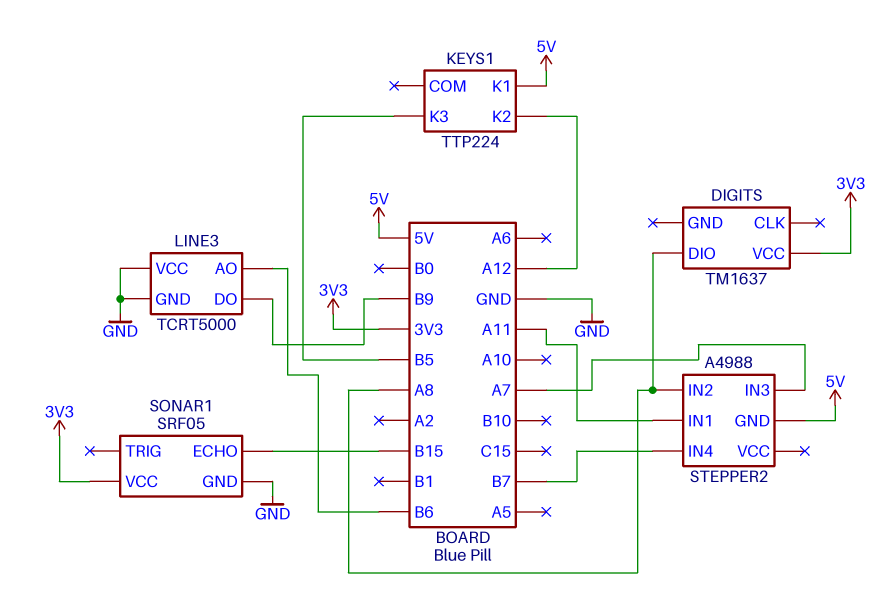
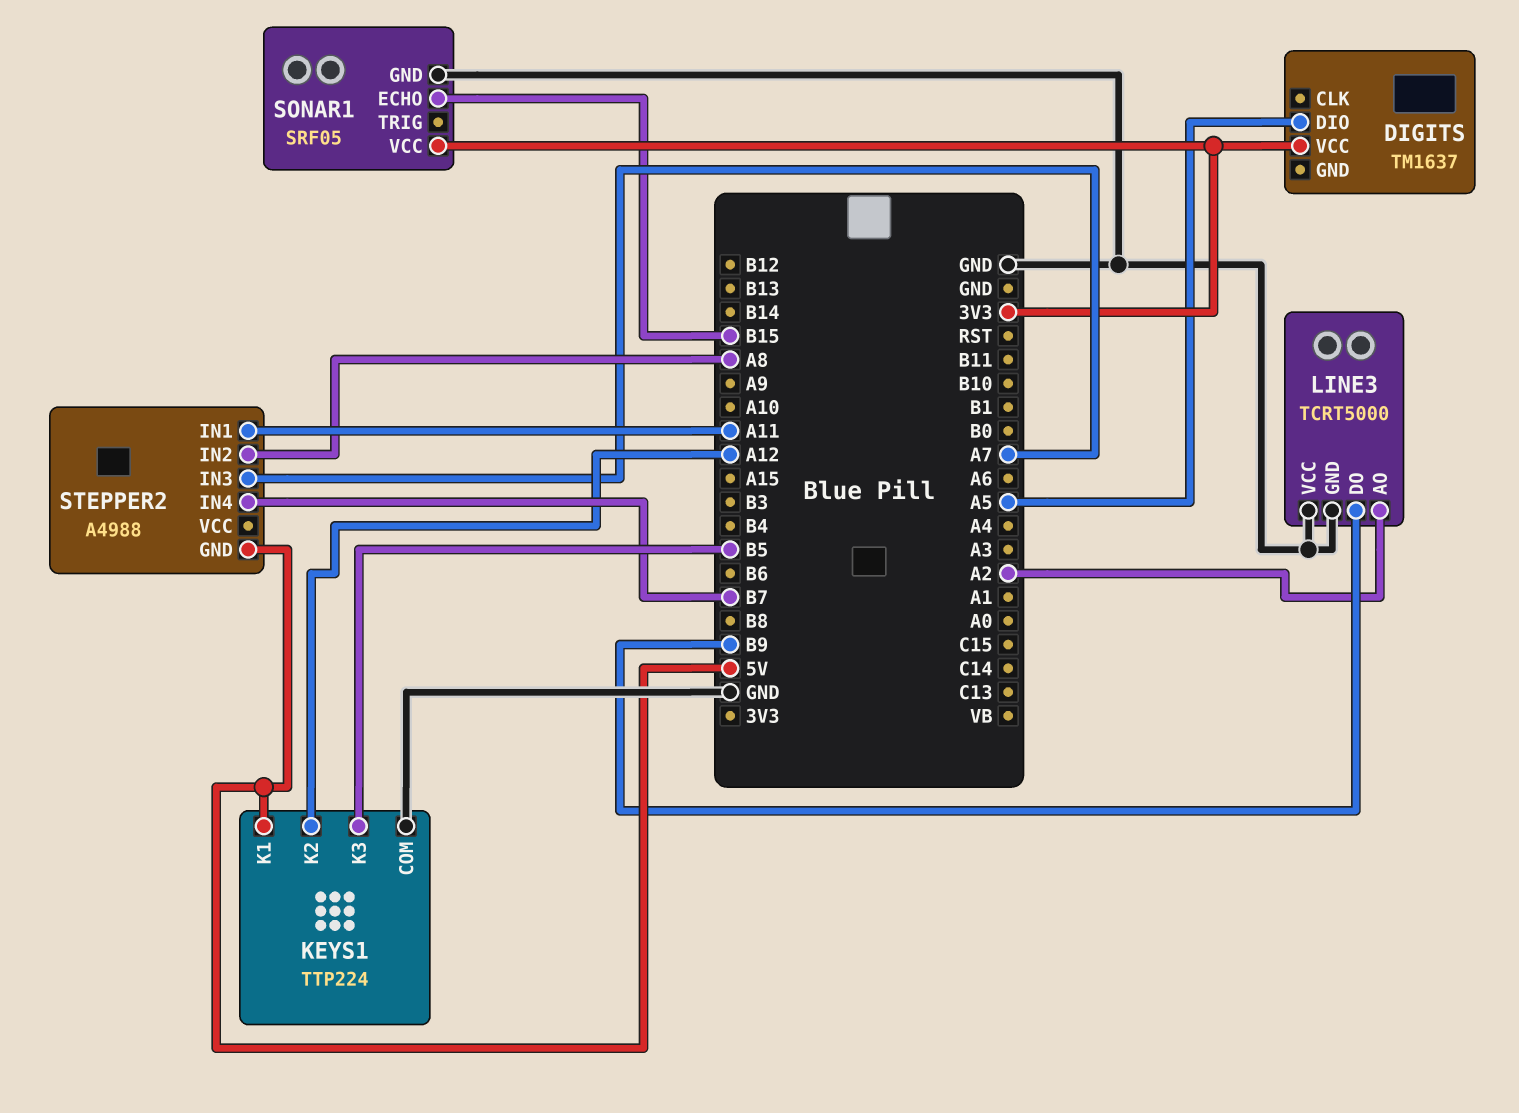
DIGITS pin DIO: A8 -> A5
KEYS1 pin COM: none -> GND
LINE3 pin AO: B6 -> A2

